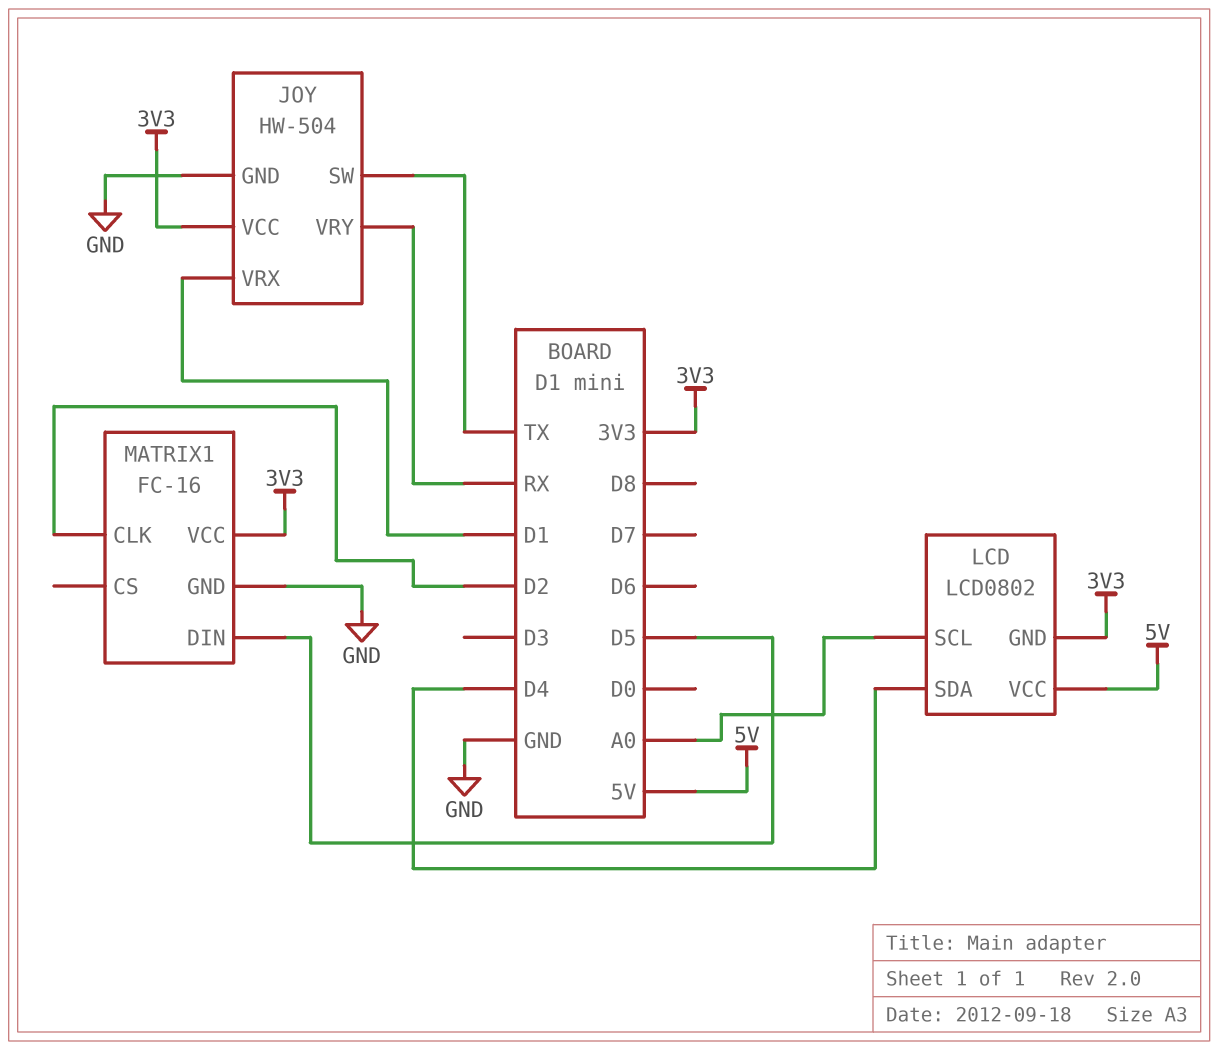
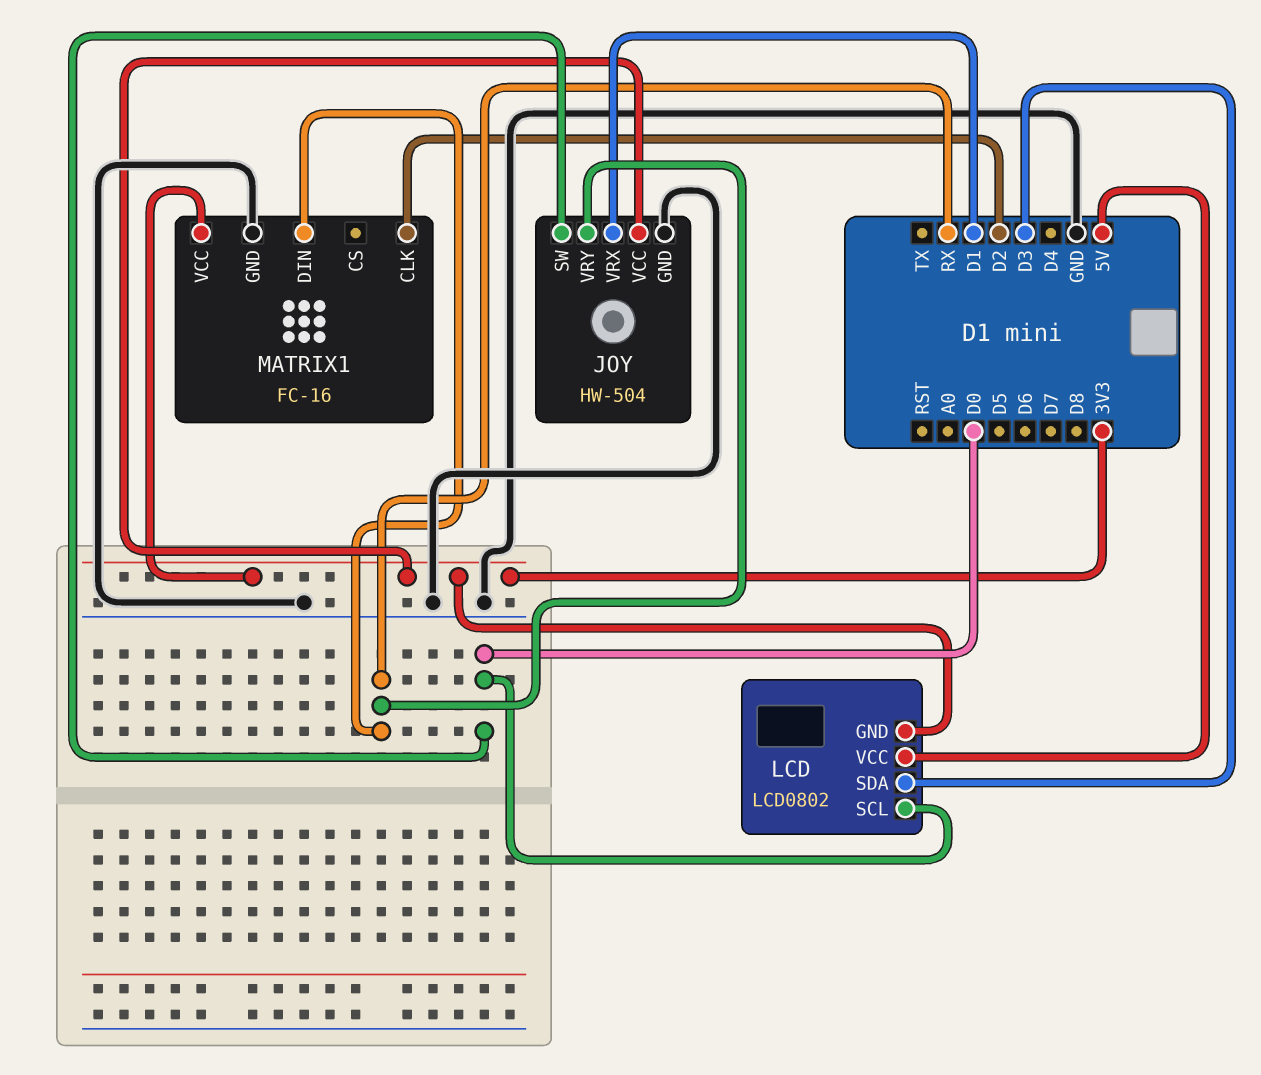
JOY pin SW: TX -> D0
LCD pin SCL: A0 -> D0
LCD pin SDA: D4 -> D3
MATRIX1 pin DIN: D5 -> RX

